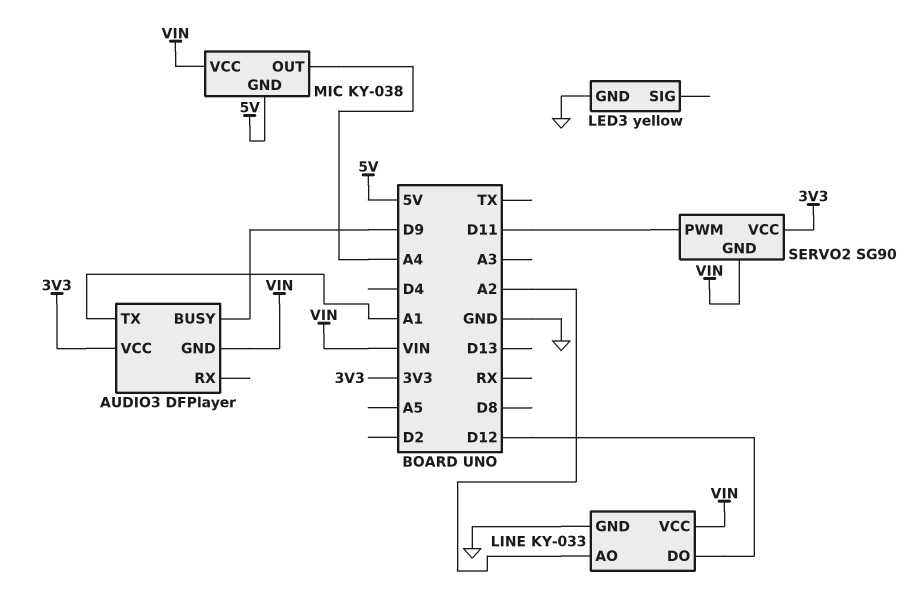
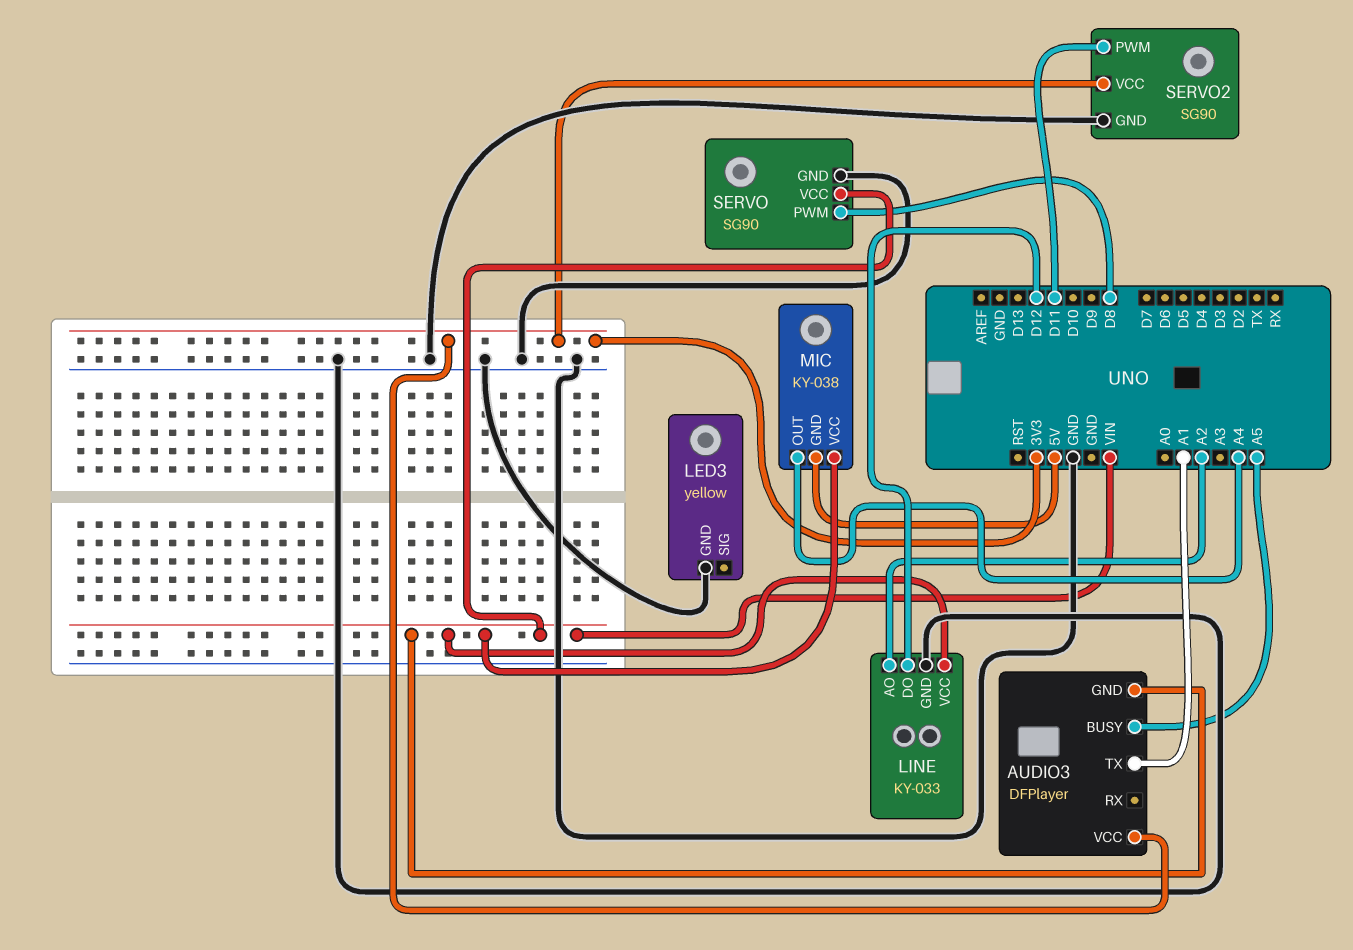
AUDIO3 pin BUSY: D9 -> A5
SERVO: none -> SG90
SERVO pin GND: none -> GND
SERVO pin PWM: none -> D8
SERVO pin VCC: none -> VIN
SERVO2 pin GND: VIN -> GND

